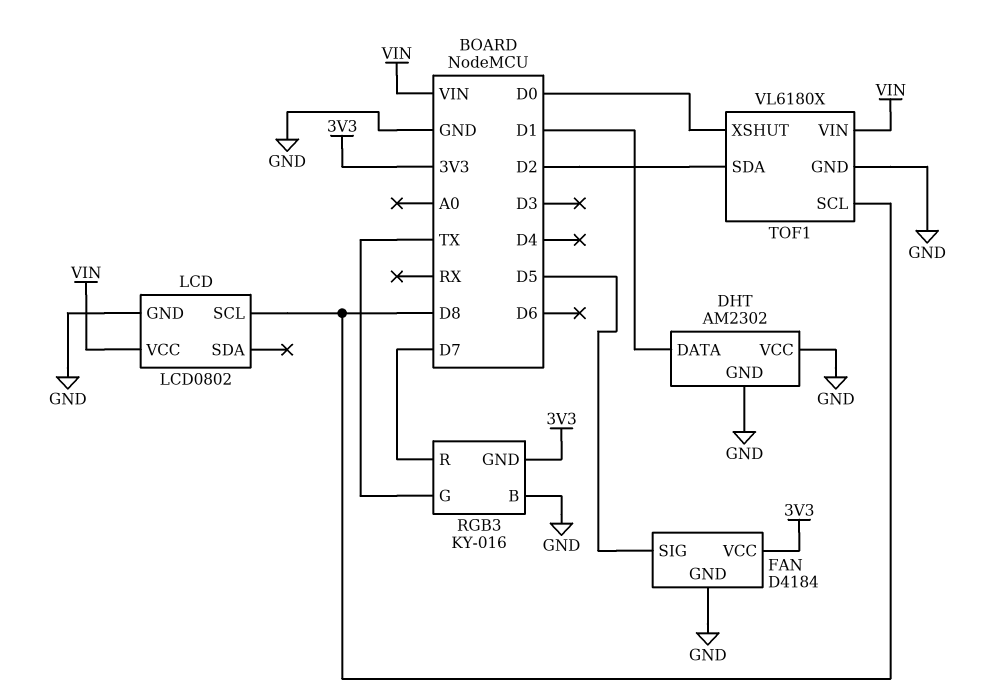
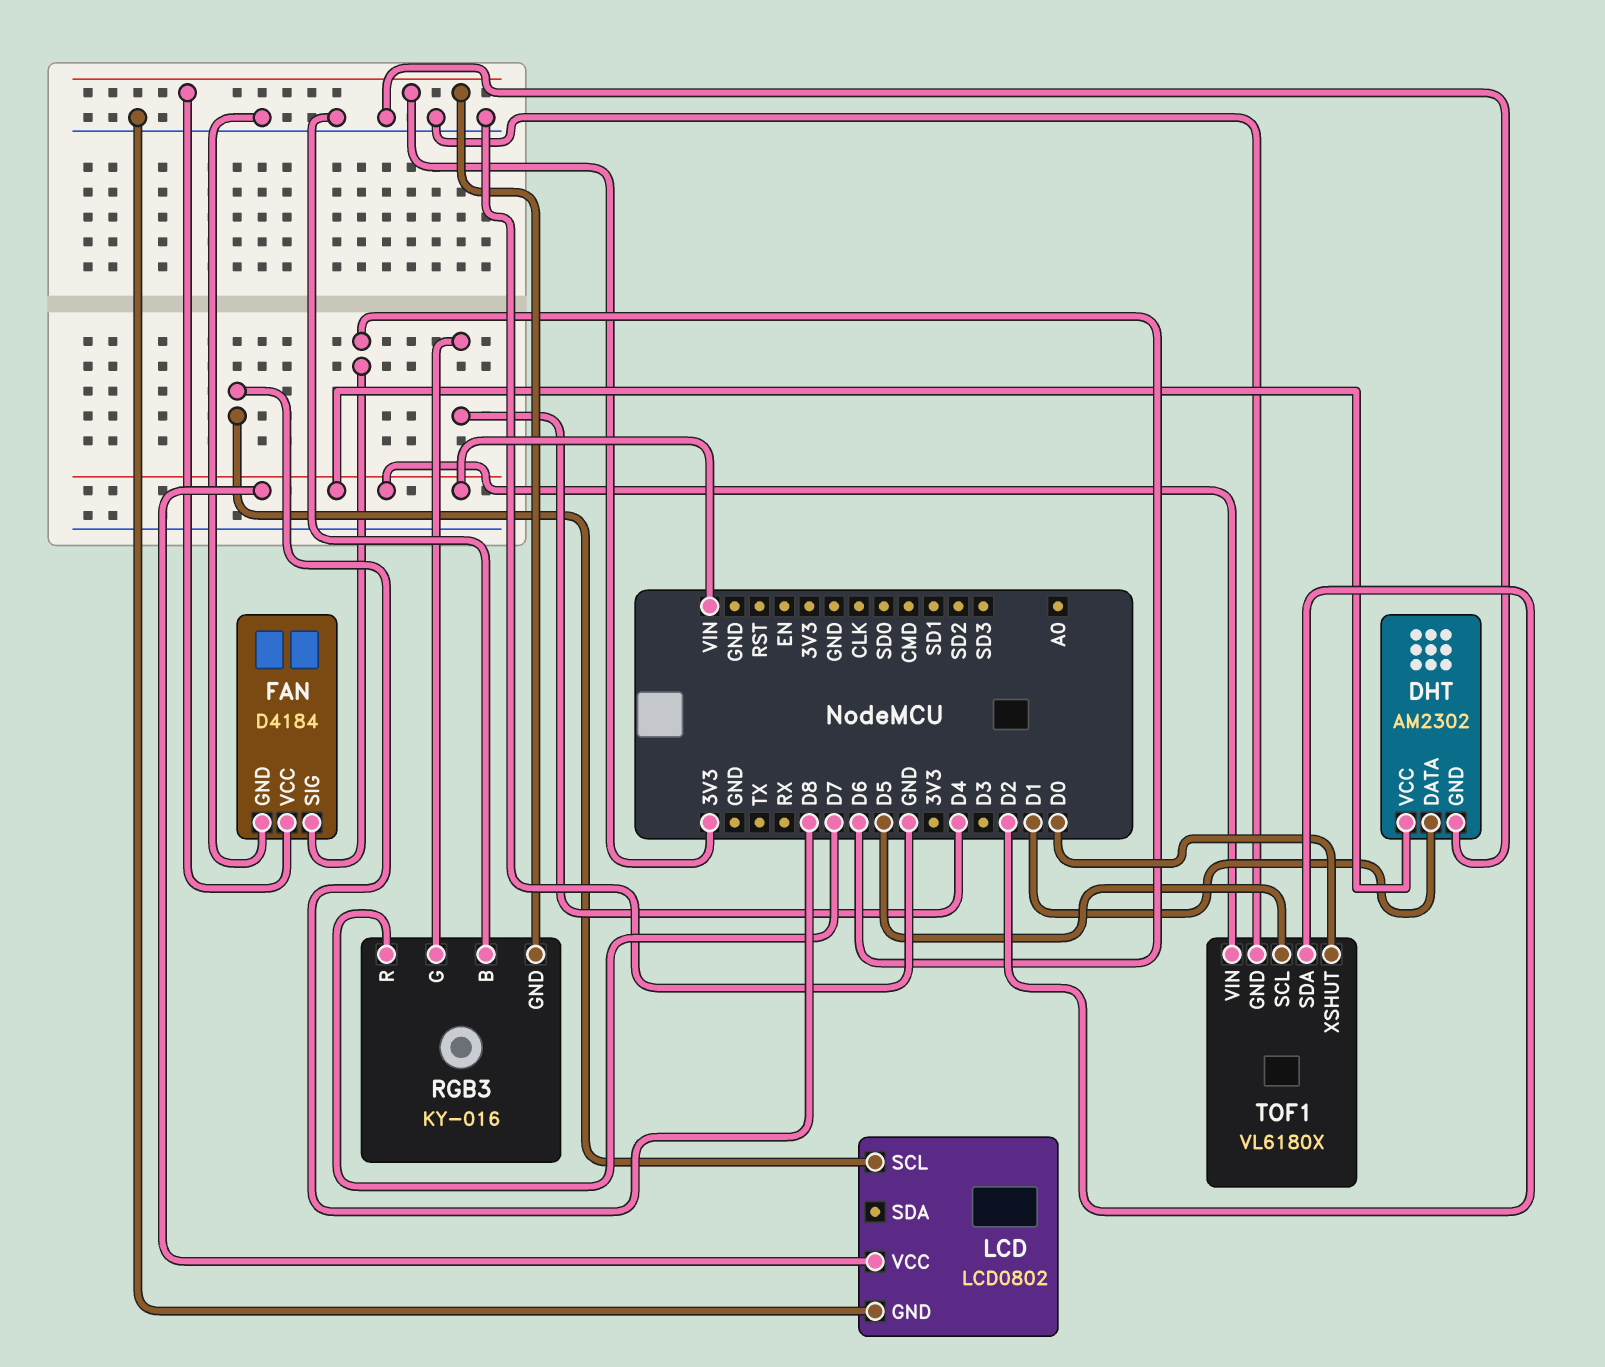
DHT pin VCC: GND -> VIN
FAN pin SIG: D5 -> D6
RGB3 pin G: TX -> D4
TOF1 pin SCL: D8 -> D5

